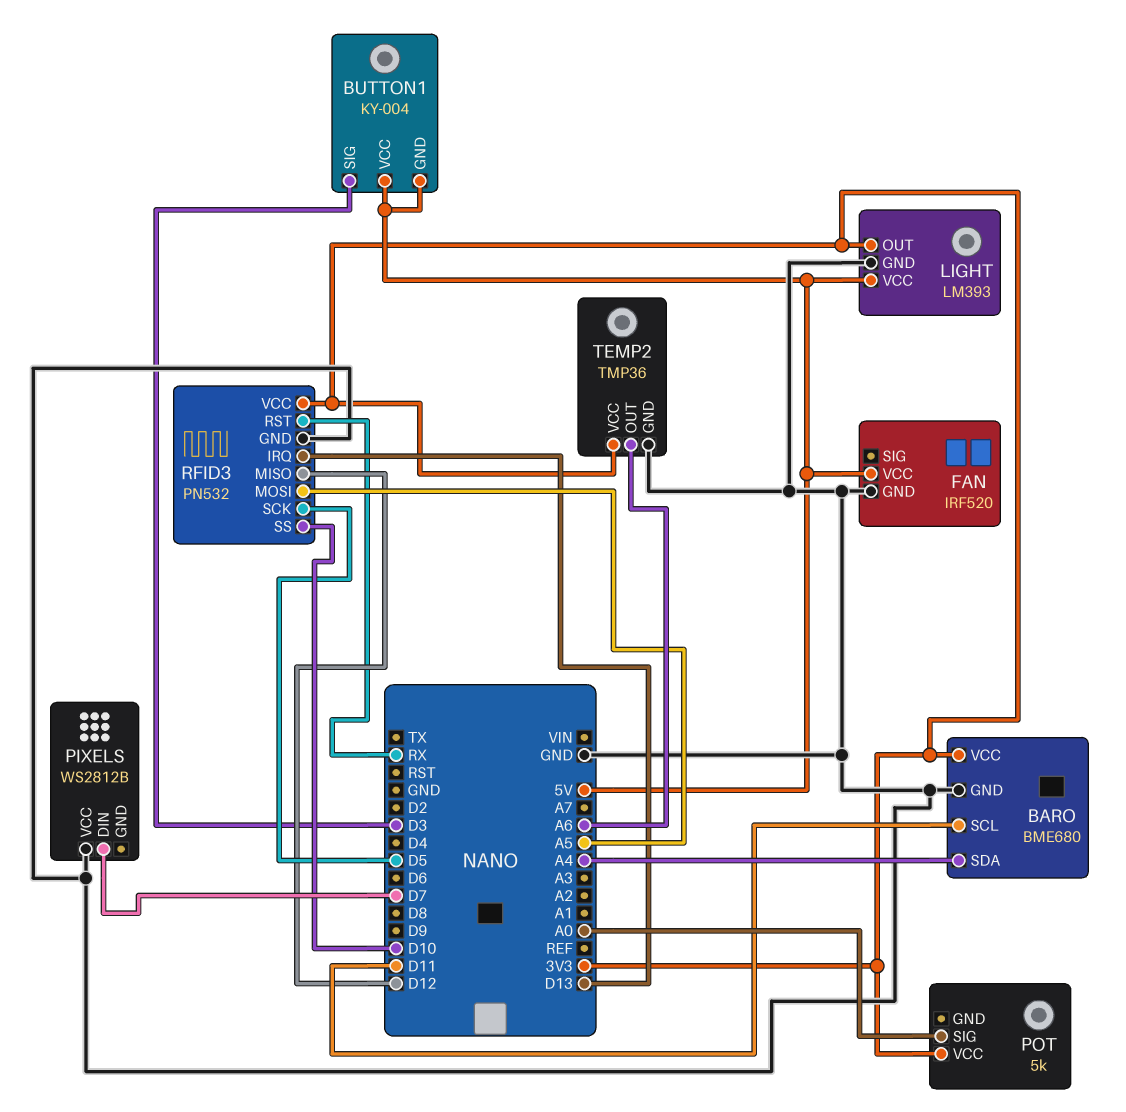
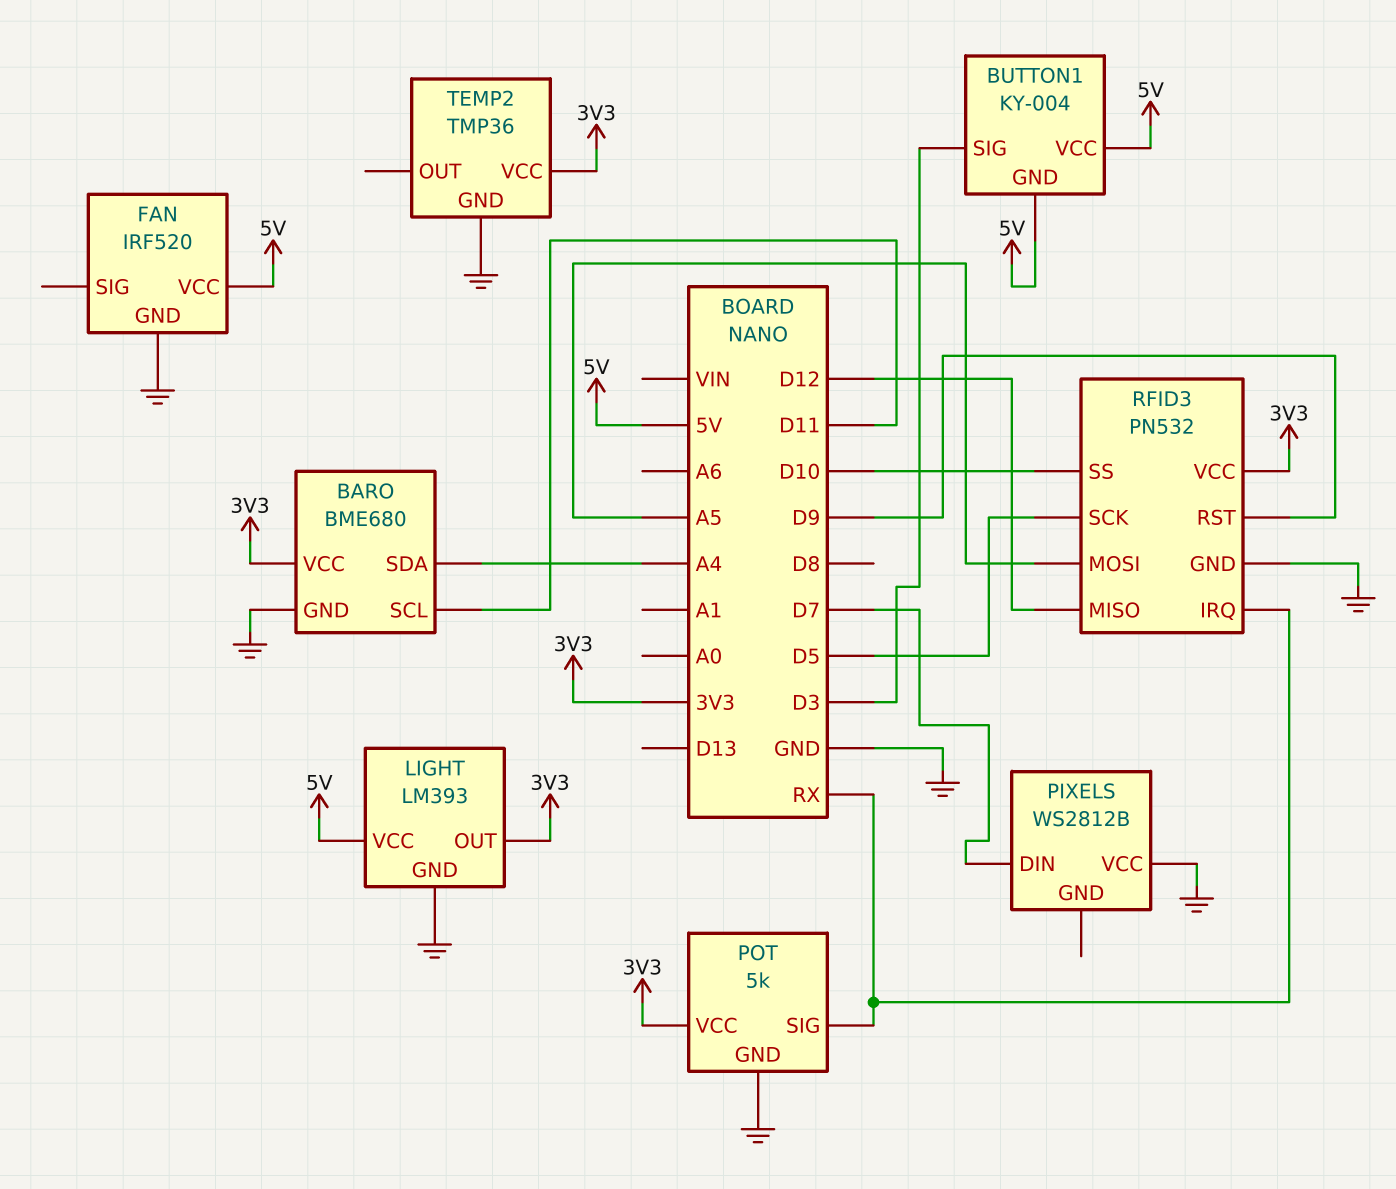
POT pin GND: none -> GND
POT pin SIG: A0 -> RX
RFID3 pin IRQ: D13 -> RX
RFID3 pin RST: RX -> D9
TEMP2 pin OUT: A6 -> none

